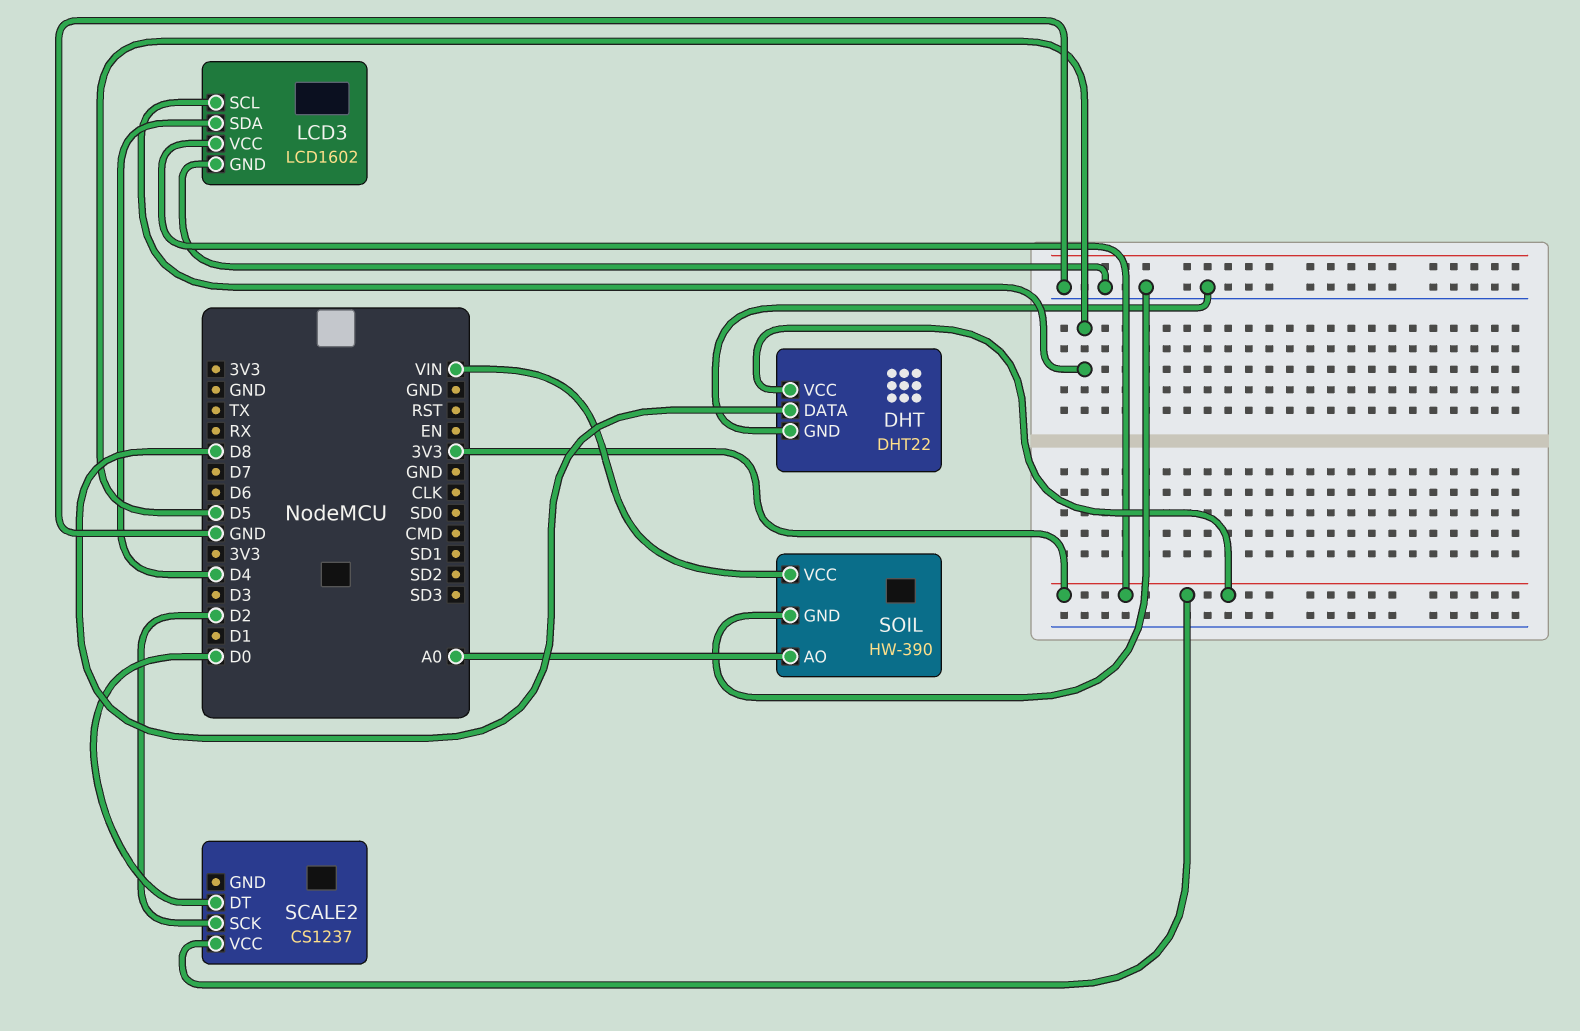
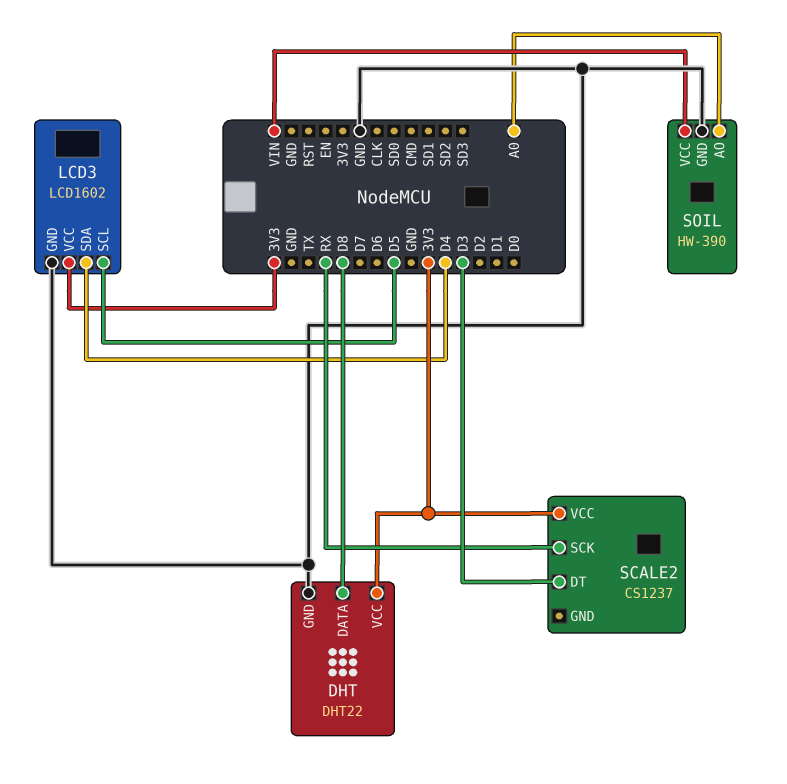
SCALE2 pin DT: D0 -> D3
SCALE2 pin SCK: D2 -> RX

